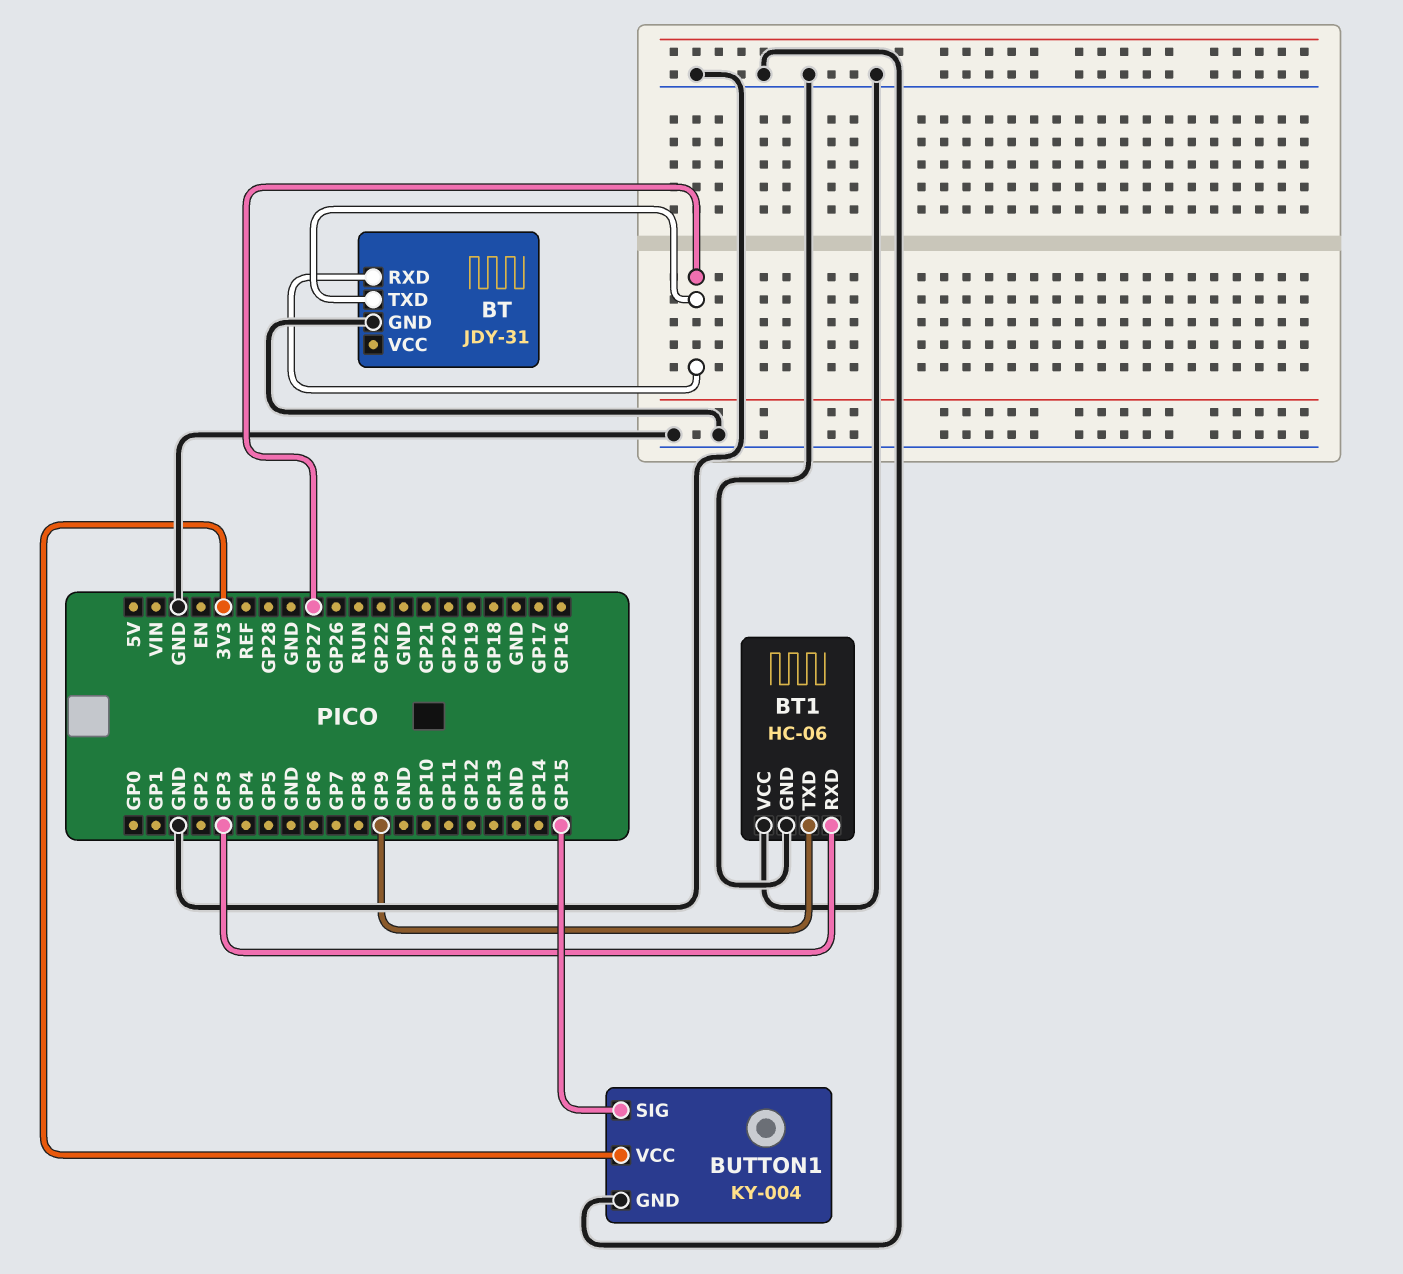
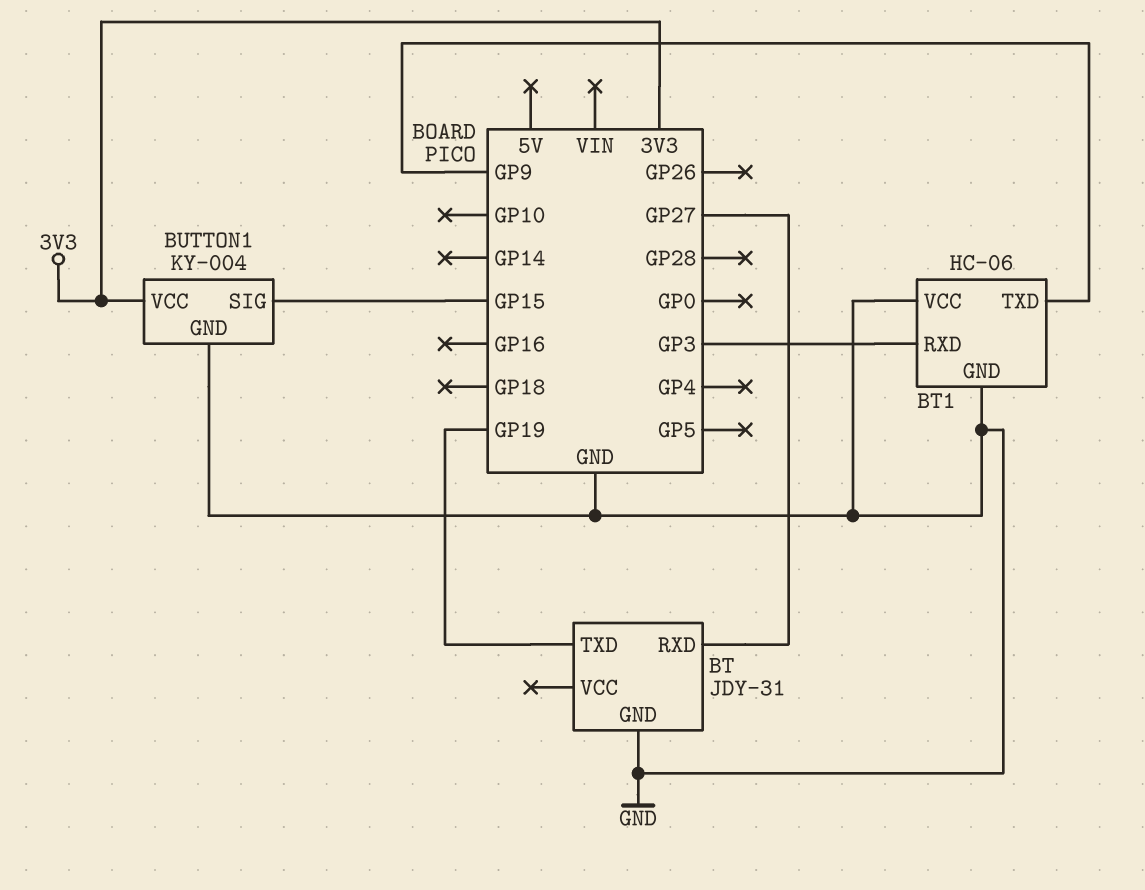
BT pin TXD: GP27 -> GP19

